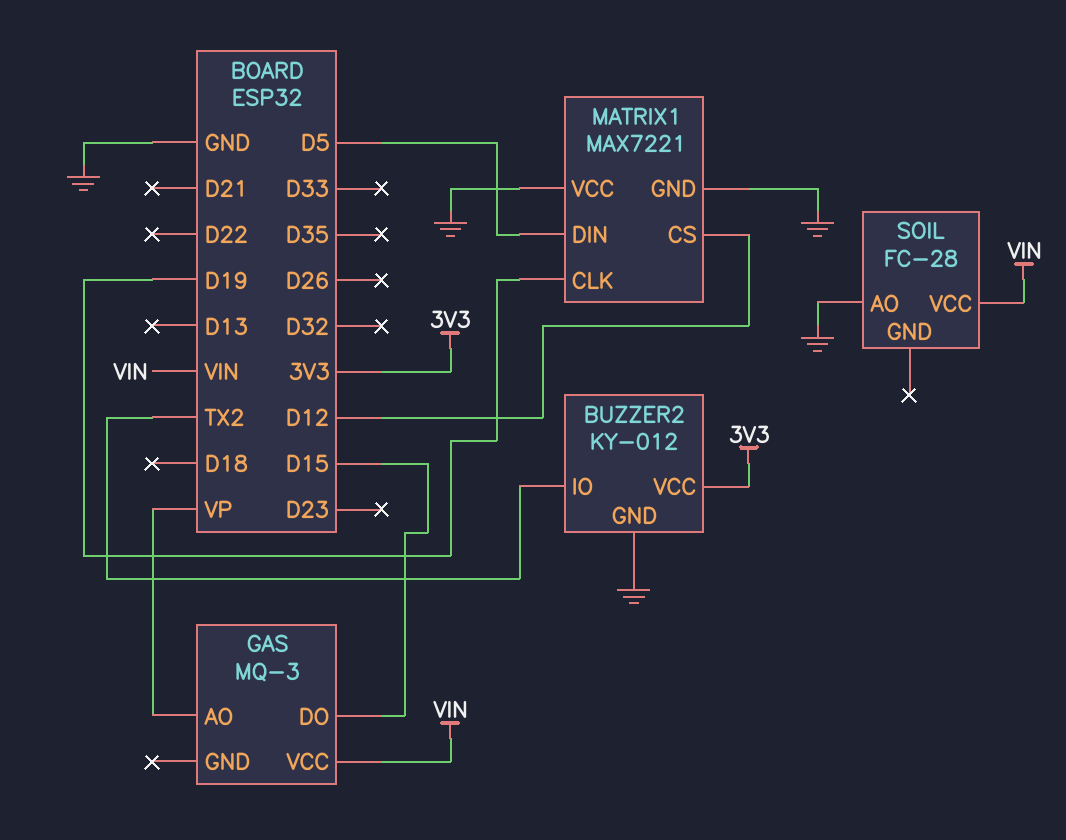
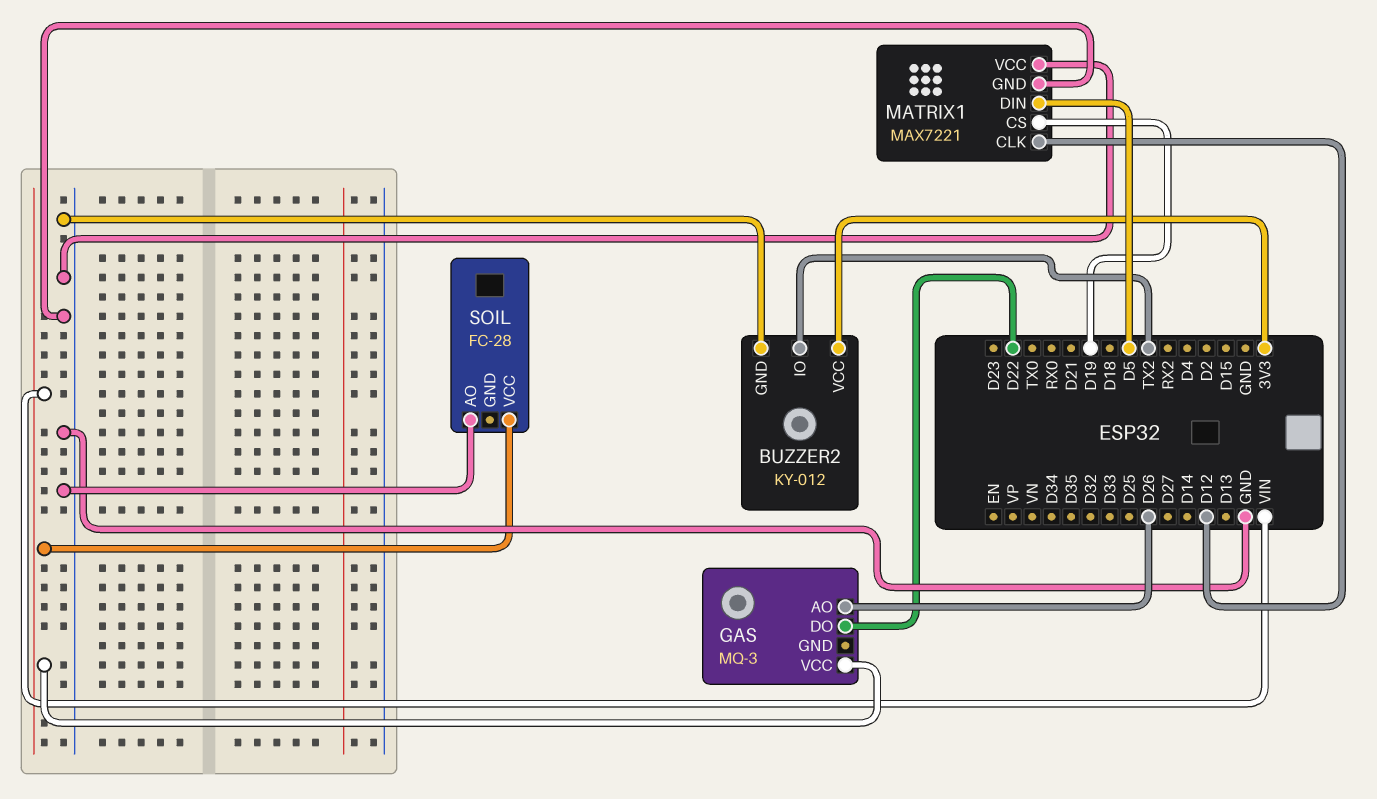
GAS pin AO: VP -> D26
GAS pin DO: D15 -> D22
MATRIX1 pin CLK: D19 -> D12
MATRIX1 pin CS: D12 -> D19

